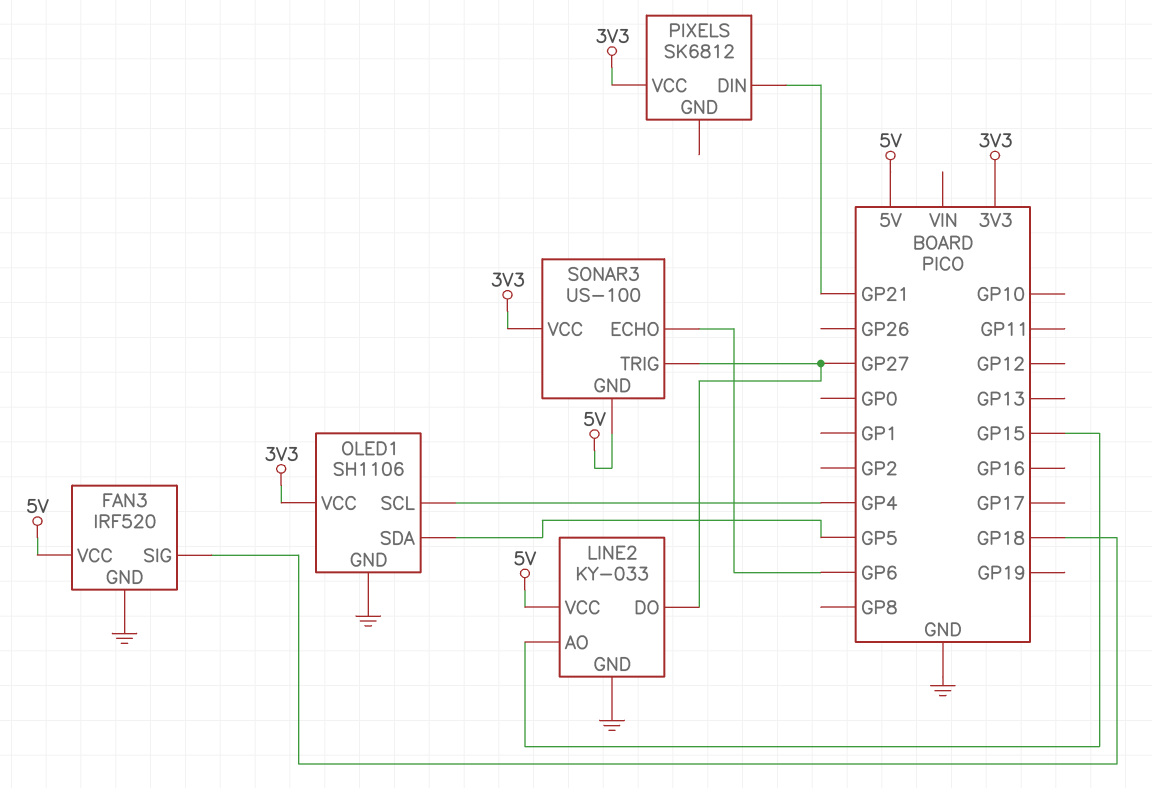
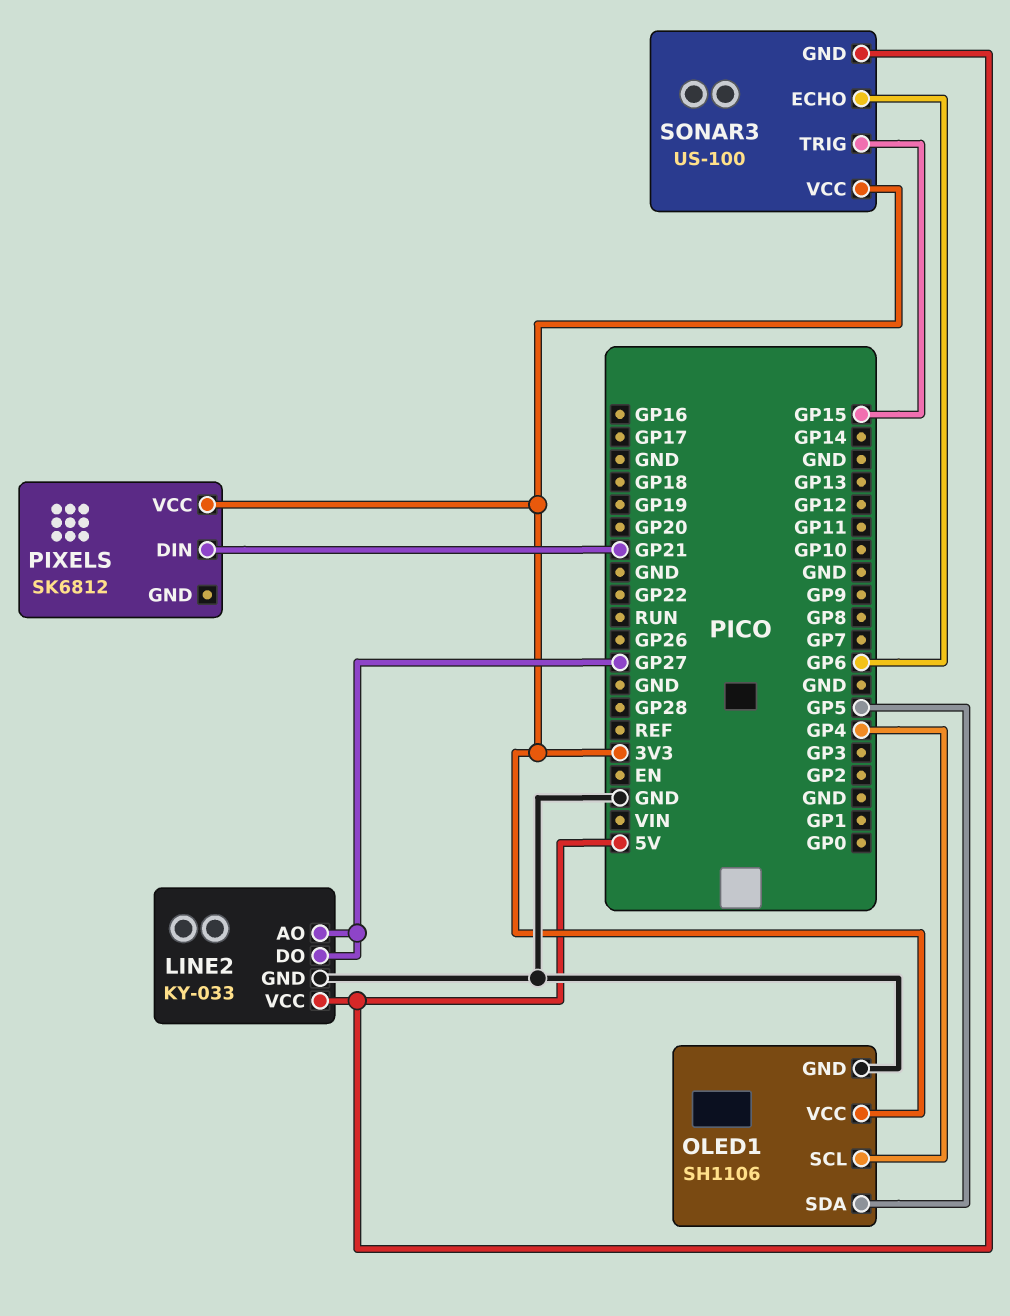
FAN3: IRF520 -> none
FAN3 pin GND: GND -> none
FAN3 pin SIG: GP18 -> none
FAN3 pin VCC: 5V -> none
LINE2 pin AO: GP15 -> GP27
SONAR3 pin TRIG: GP27 -> GP15

